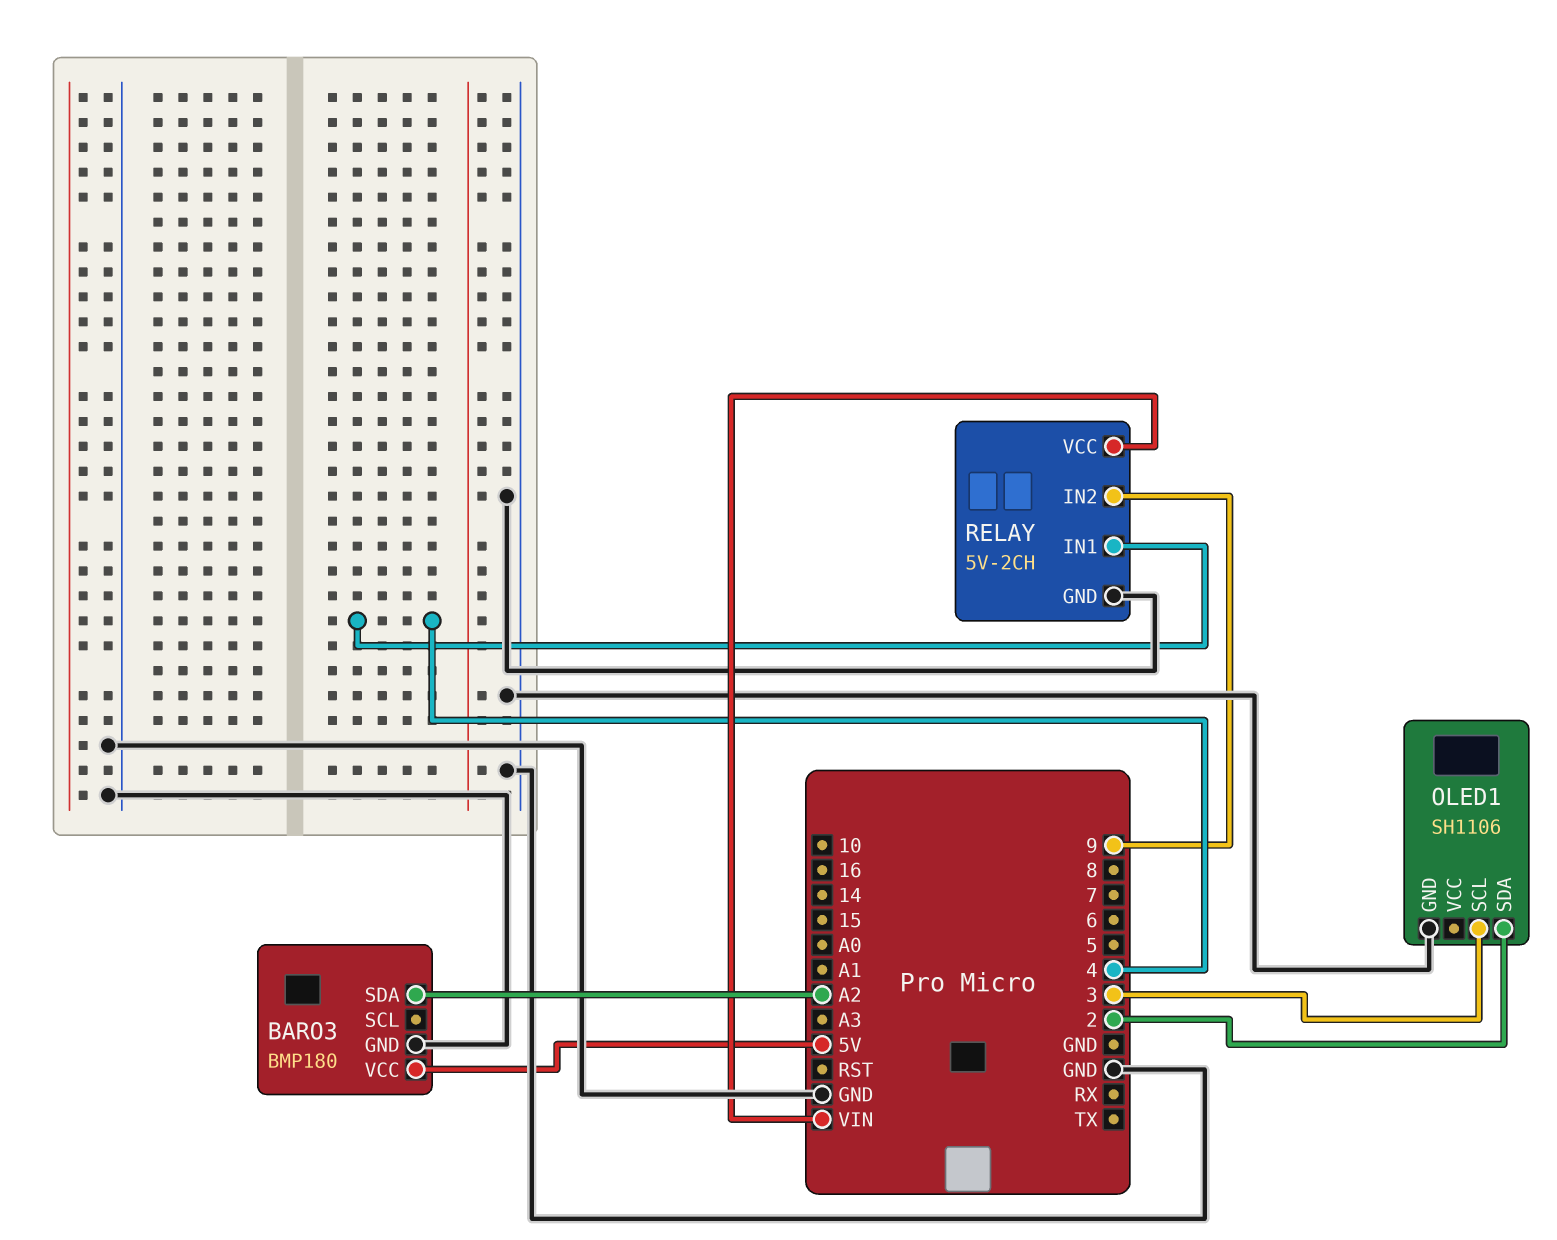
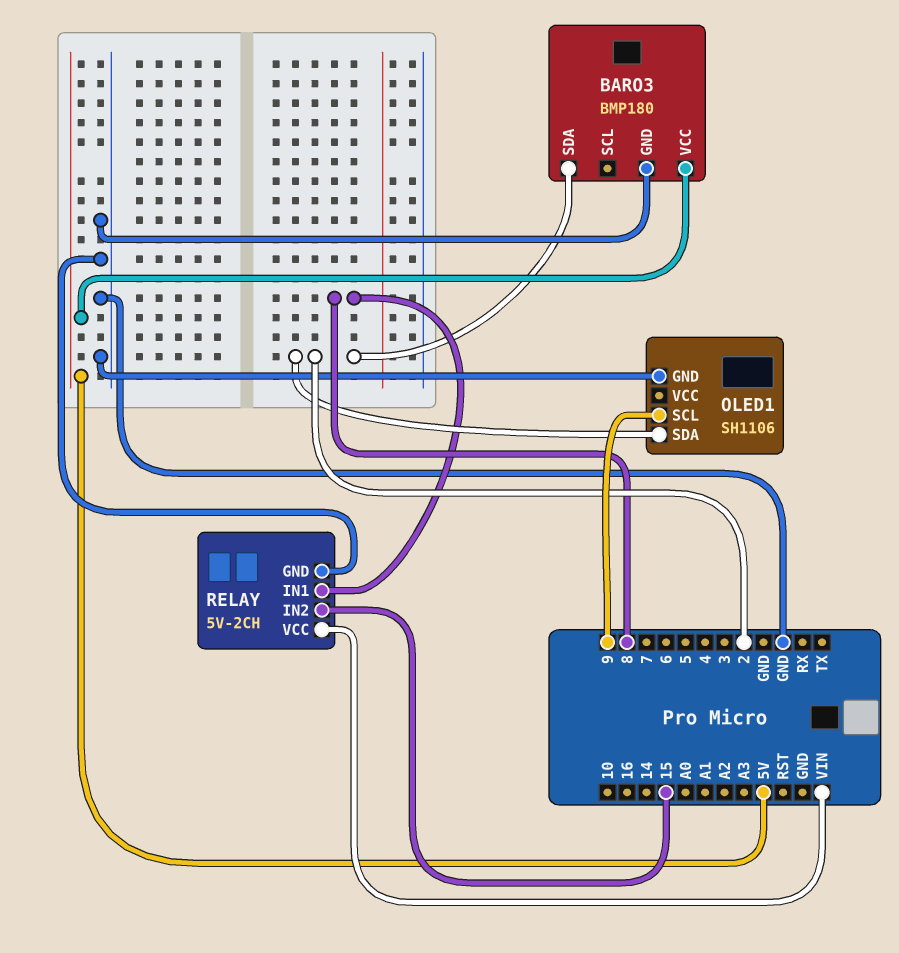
BARO3 pin SDA: A2 -> 2
OLED1 pin SCL: 3 -> 9
RELAY pin IN1: 4 -> 8
RELAY pin IN2: 9 -> 15

